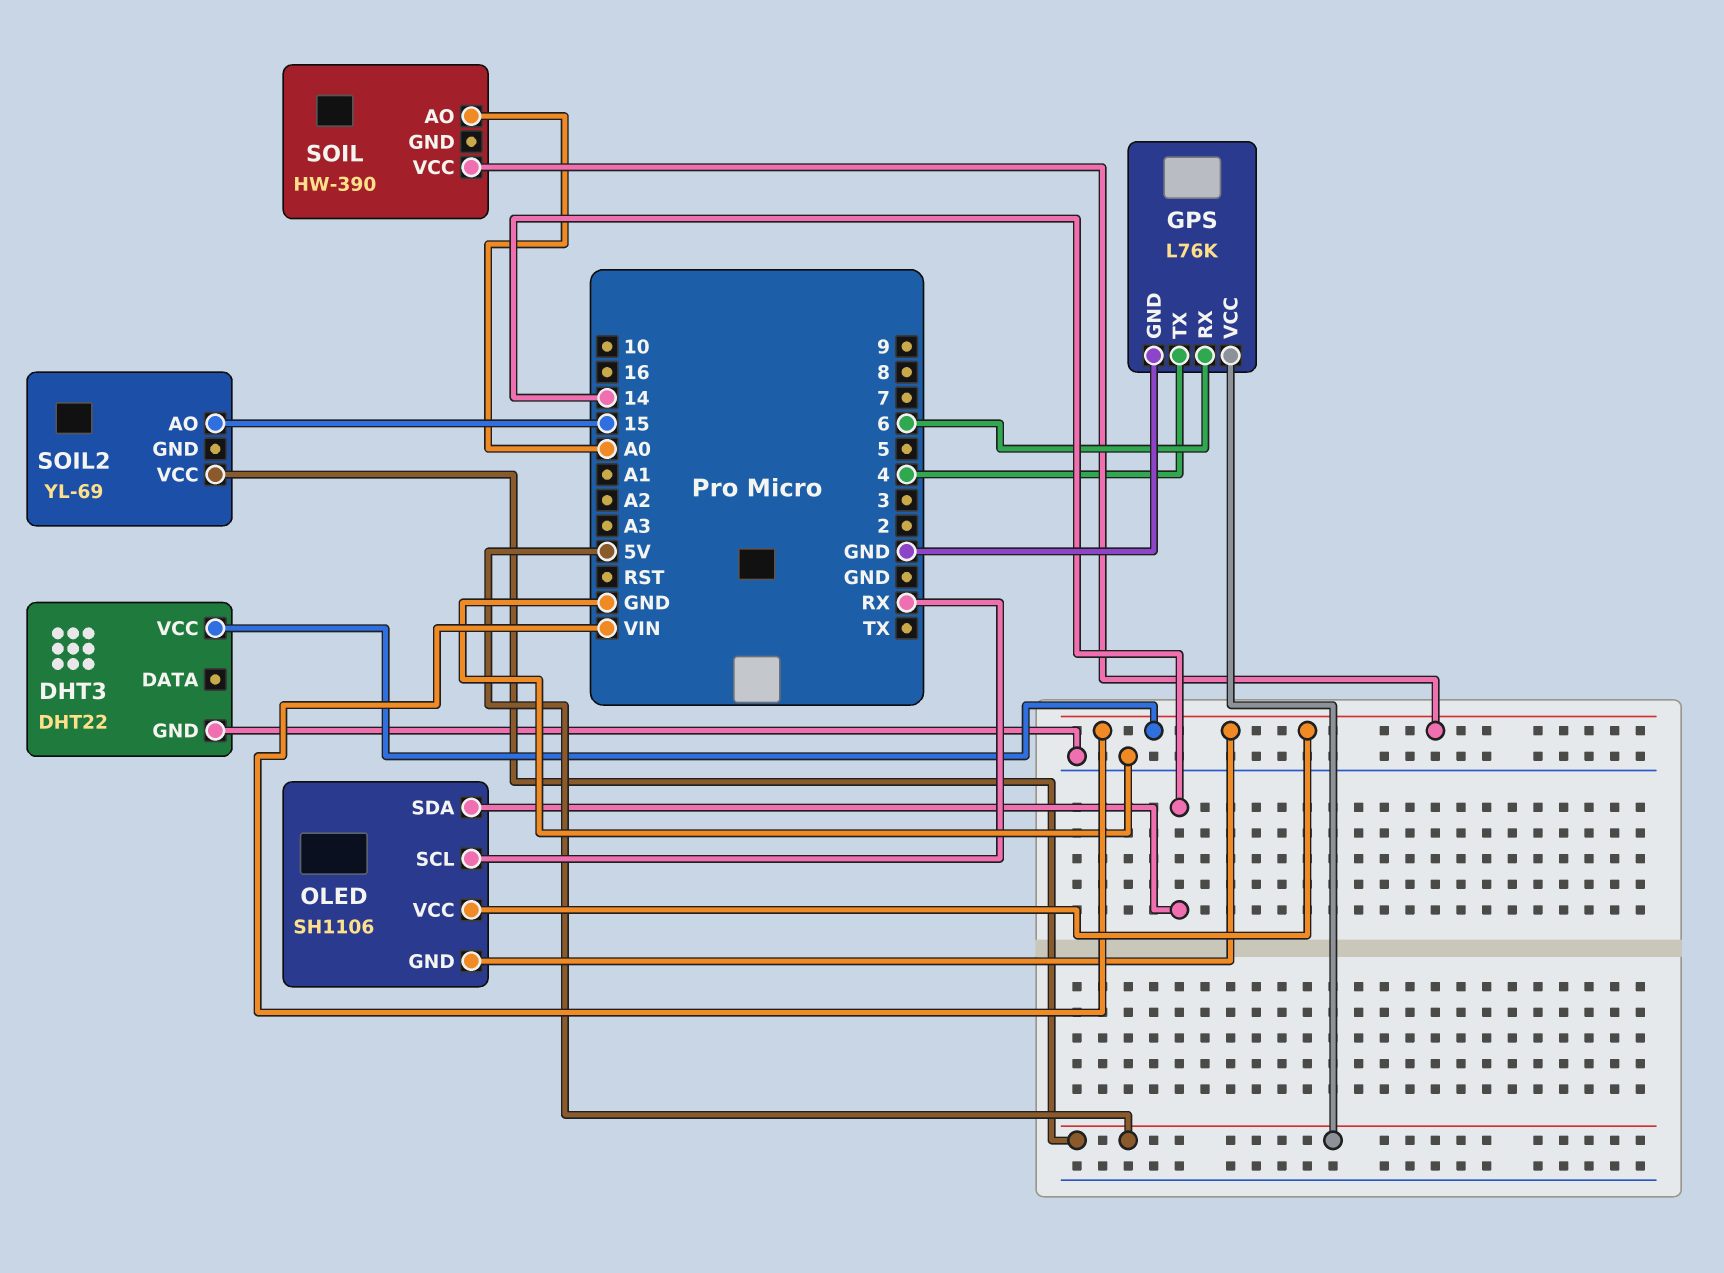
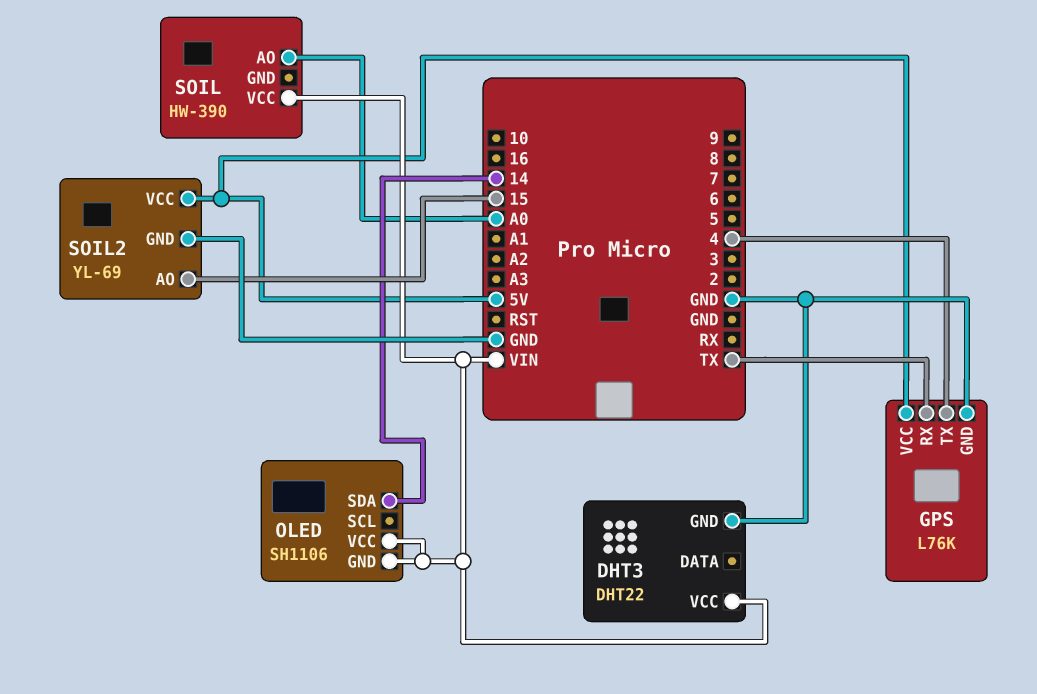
GPS pin RX: 6 -> TX
OLED pin SCL: RX -> none
SOIL2 pin GND: none -> GND

